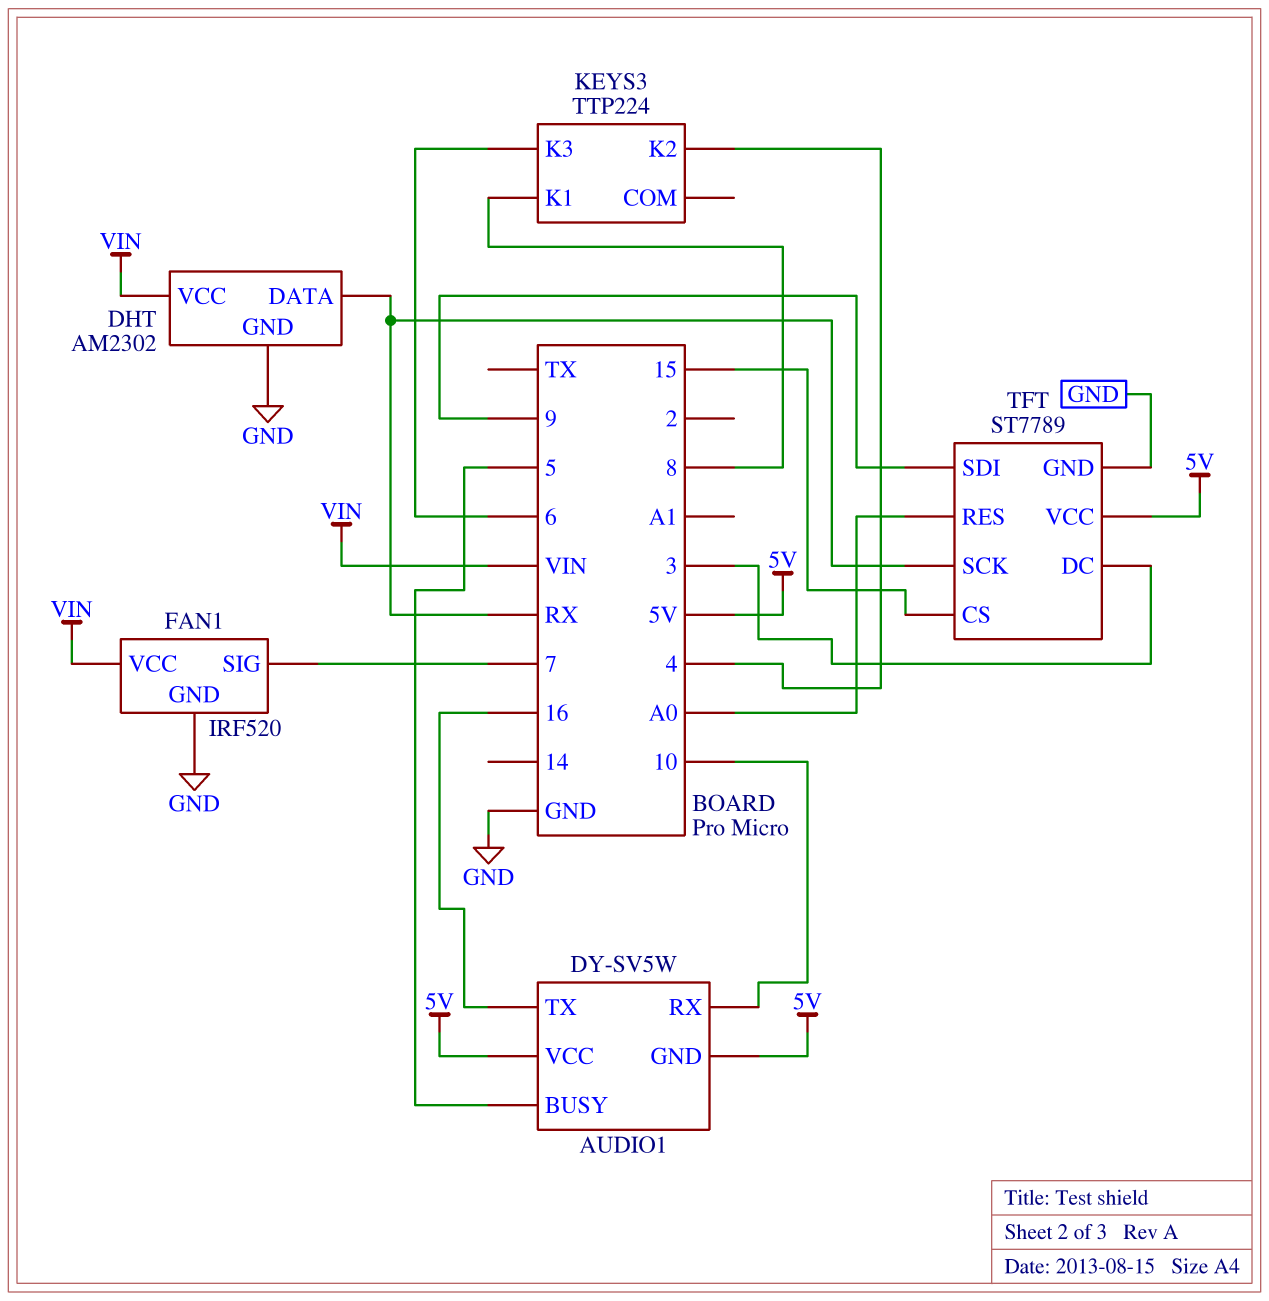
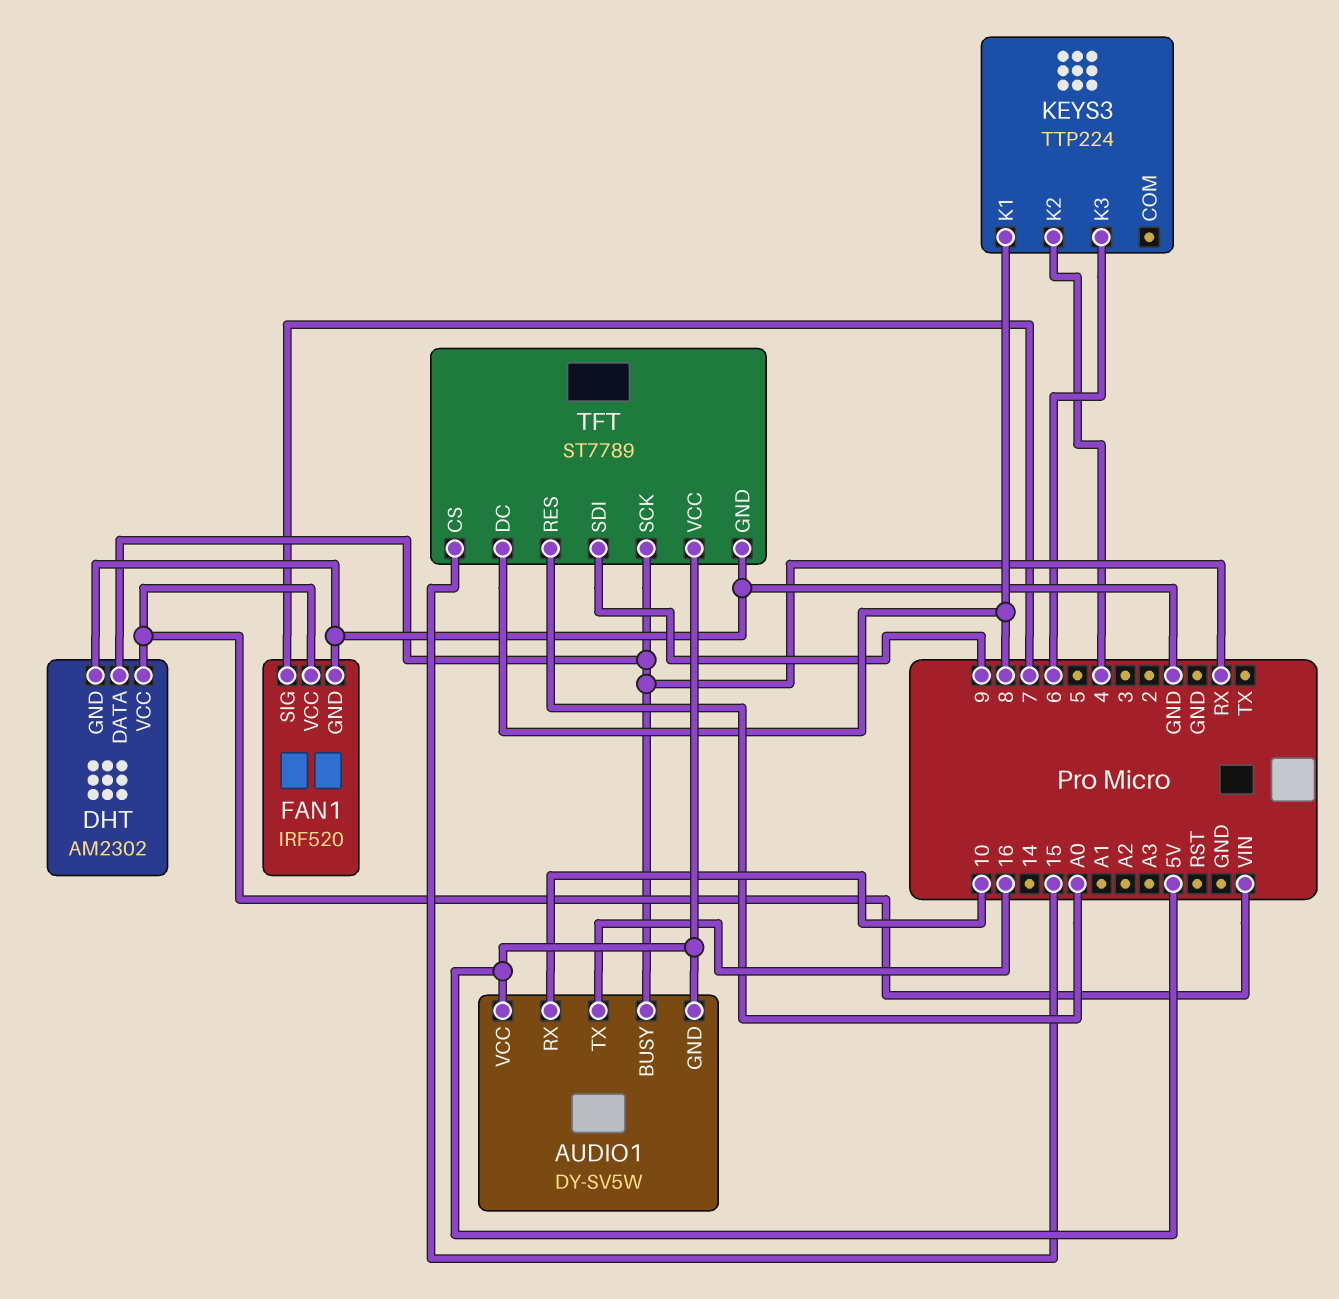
AUDIO1 pin BUSY: 5 -> RX
TFT pin DC: 3 -> 8

